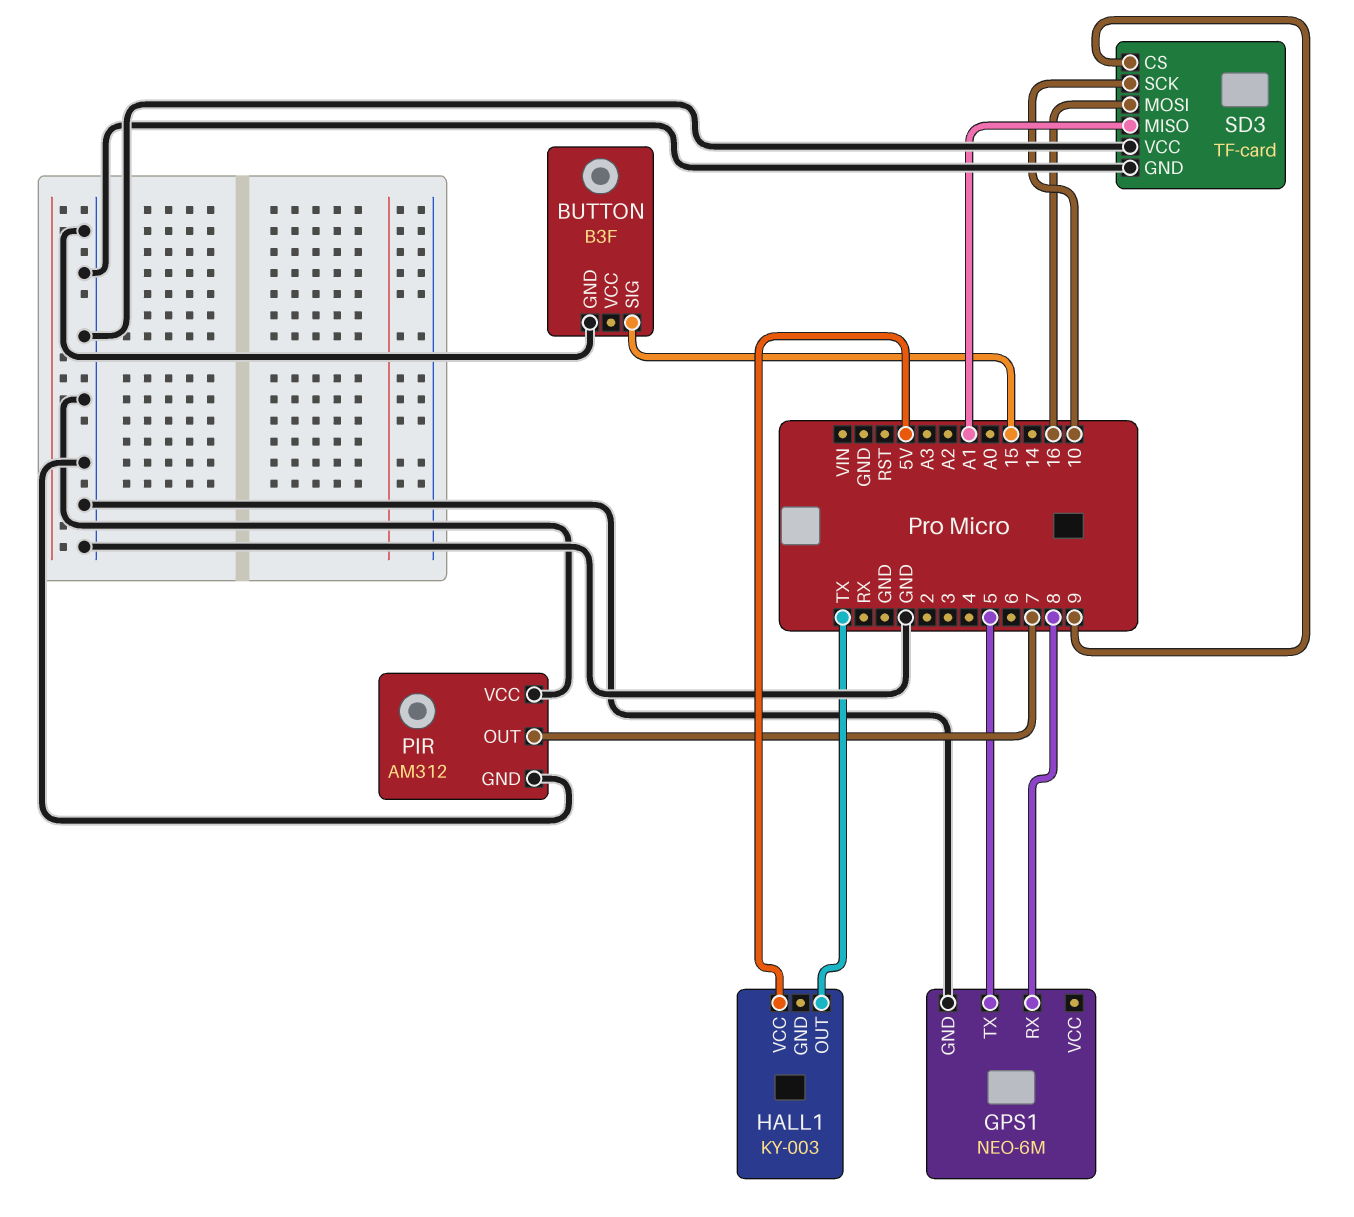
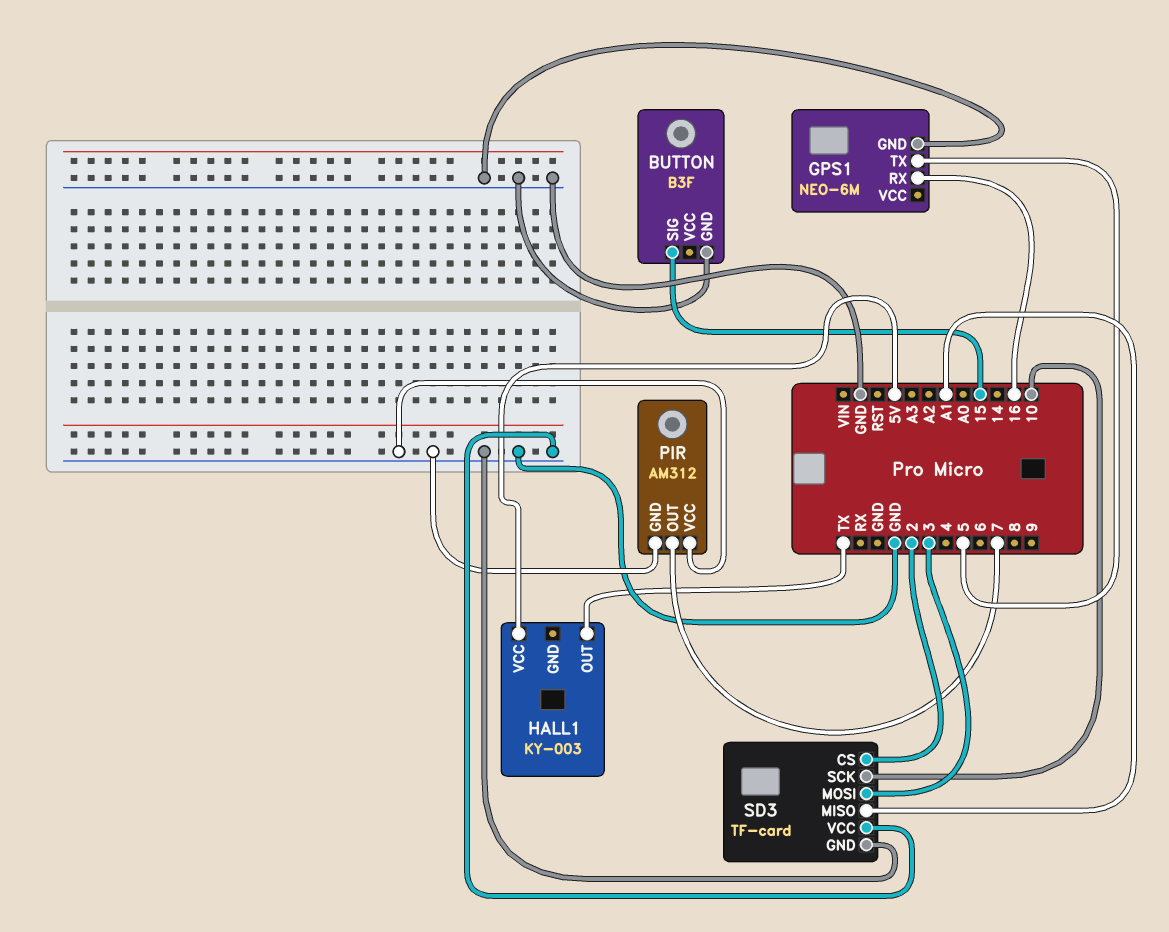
GPS1 pin RX: 8 -> 16
SD3 pin CS: 9 -> 2
SD3 pin MOSI: 16 -> 3

